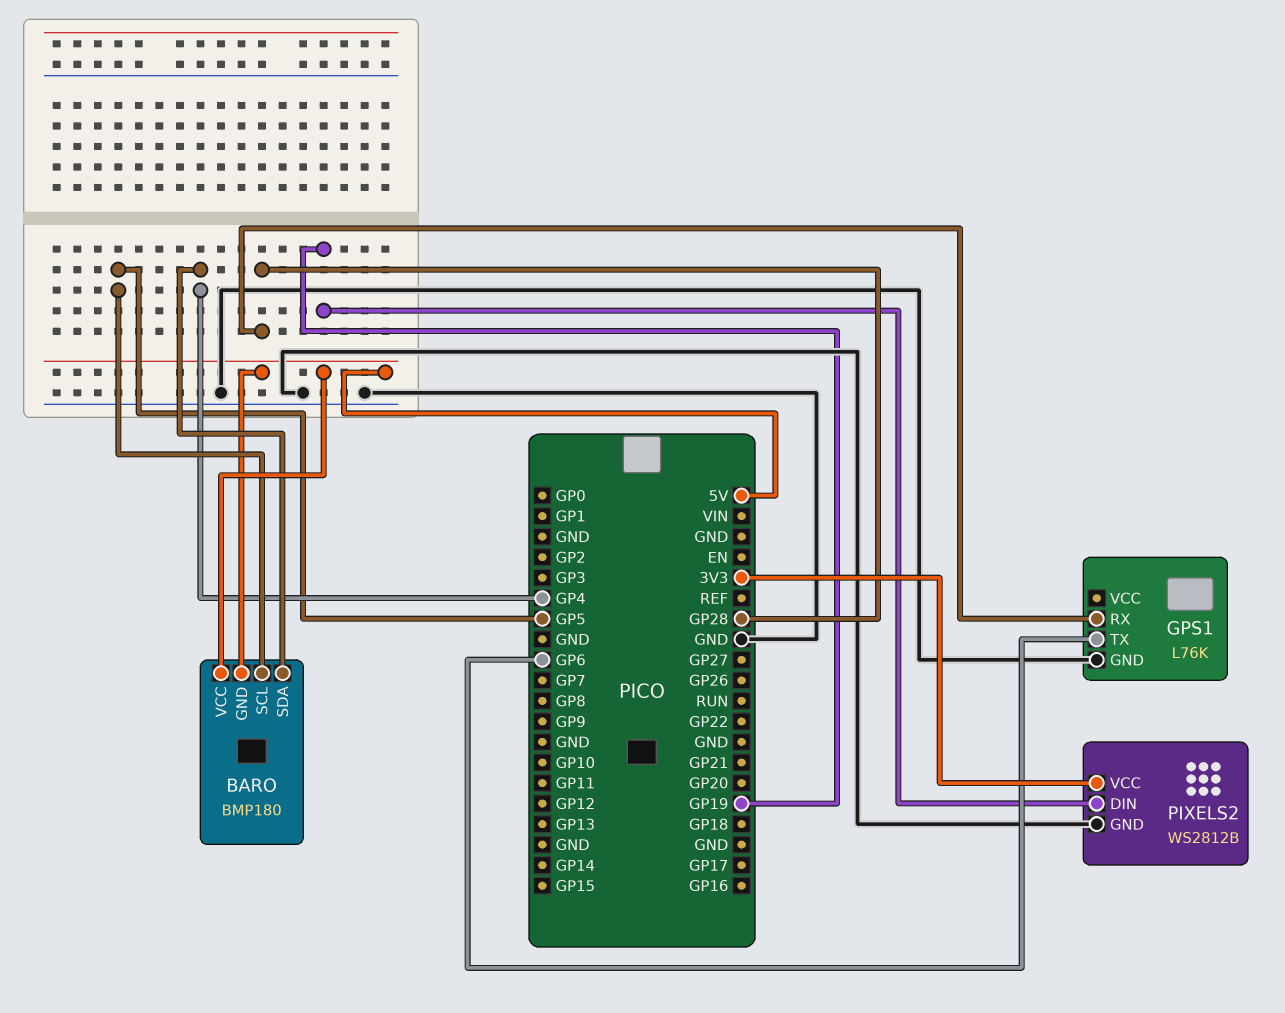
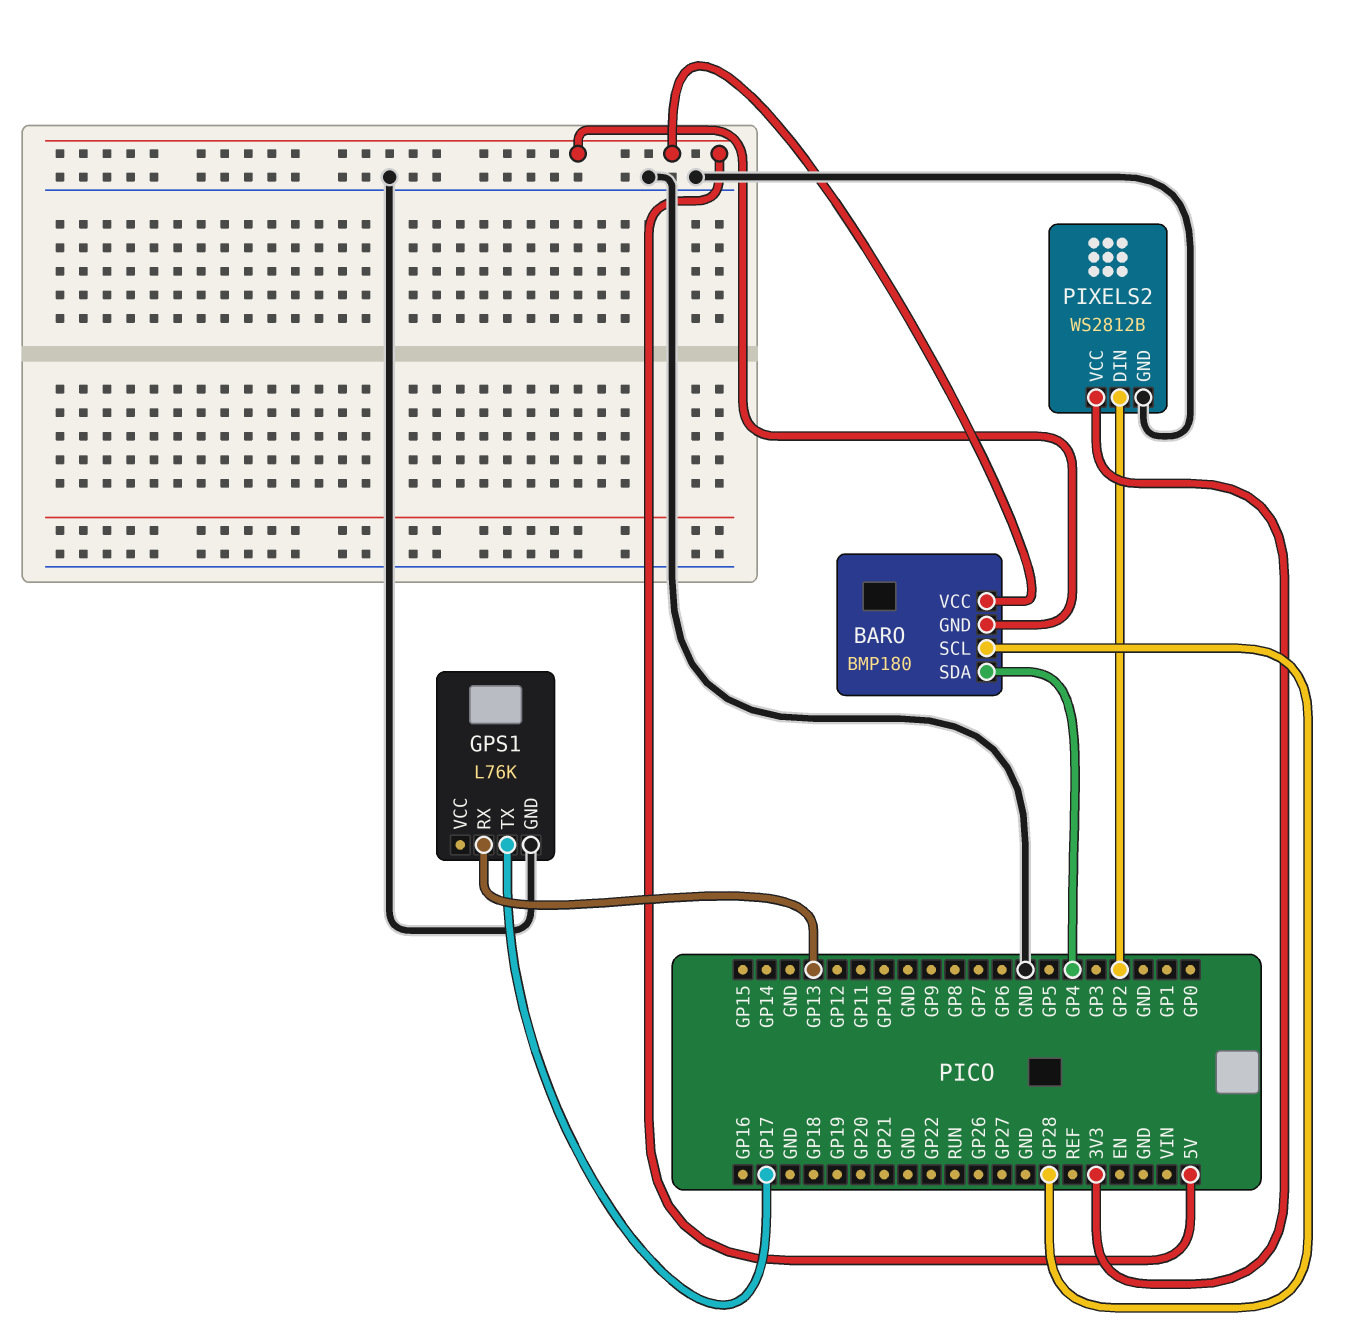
BARO pin SCL: GP5 -> GP28
GPS1 pin RX: GP28 -> GP13
GPS1 pin TX: GP6 -> GP17
PIXELS2 pin DIN: GP19 -> GP2

